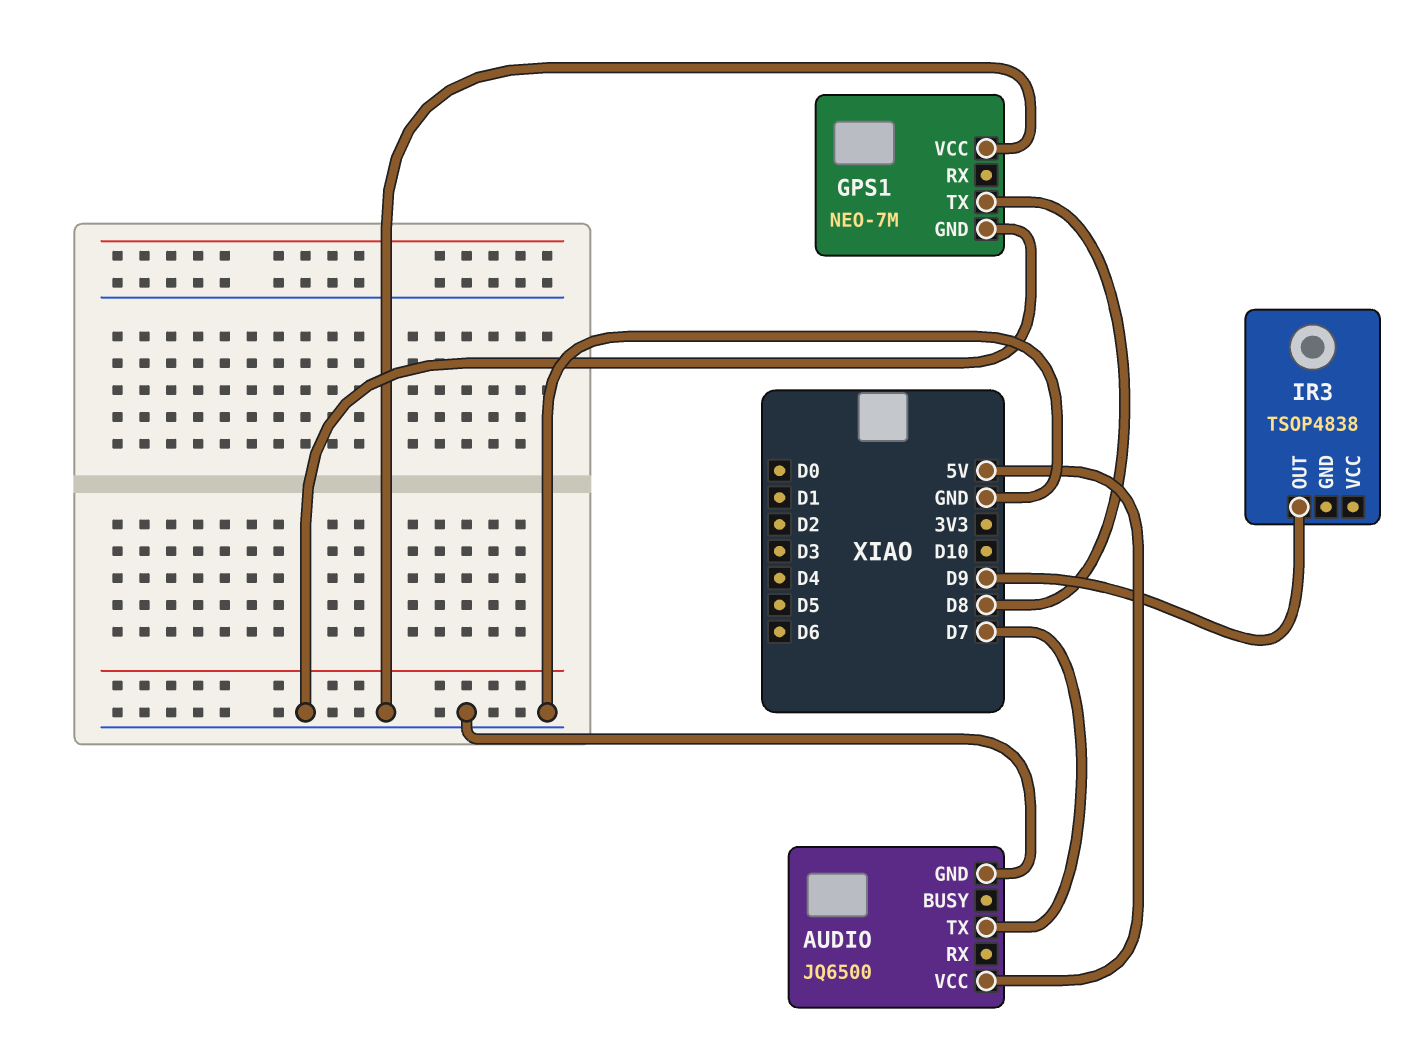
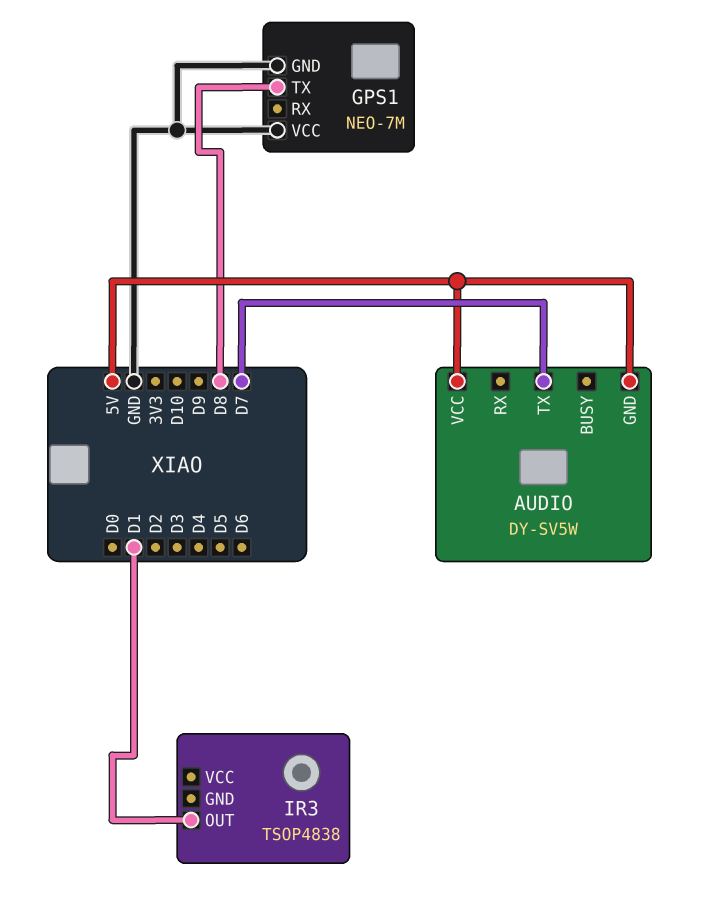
AUDIO: JQ6500 -> DY-SV5W
AUDIO pin GND: GND -> 5V
IR3 pin OUT: D9 -> D1

